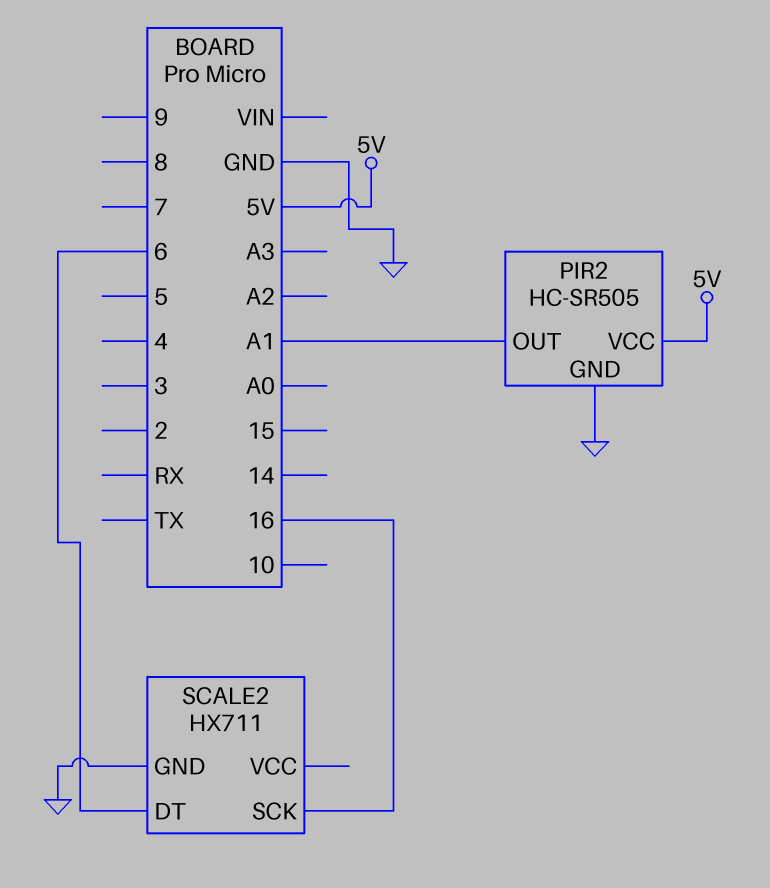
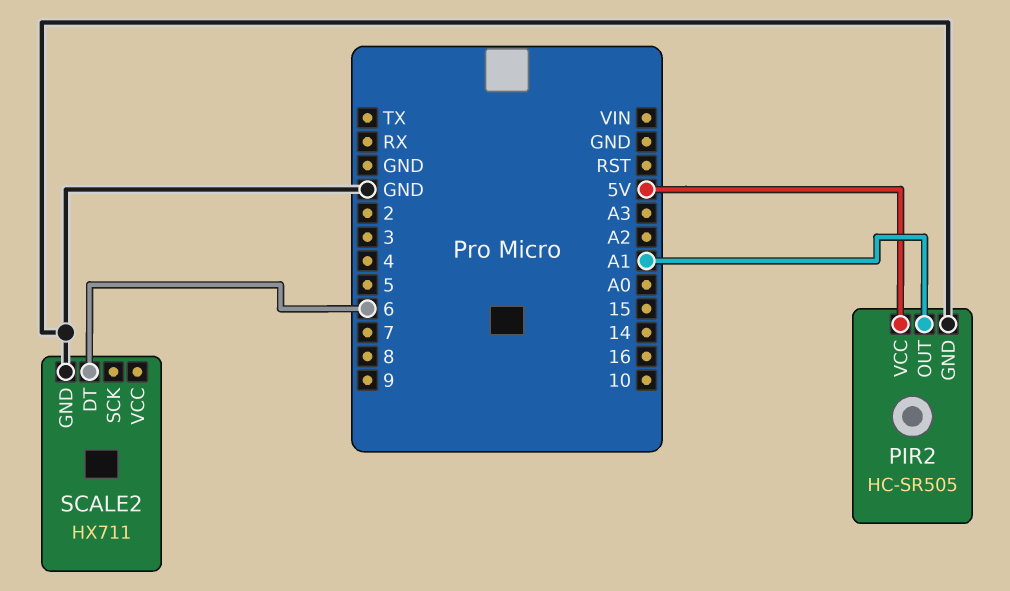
SCALE2 pin SCK: 16 -> none

